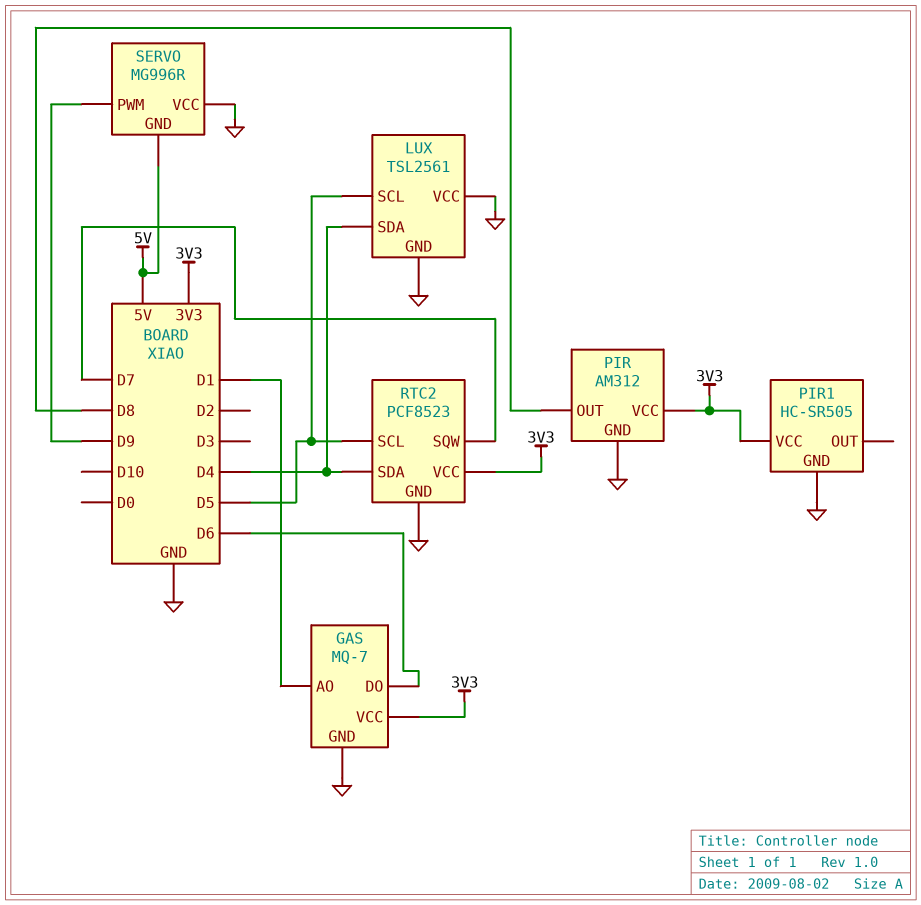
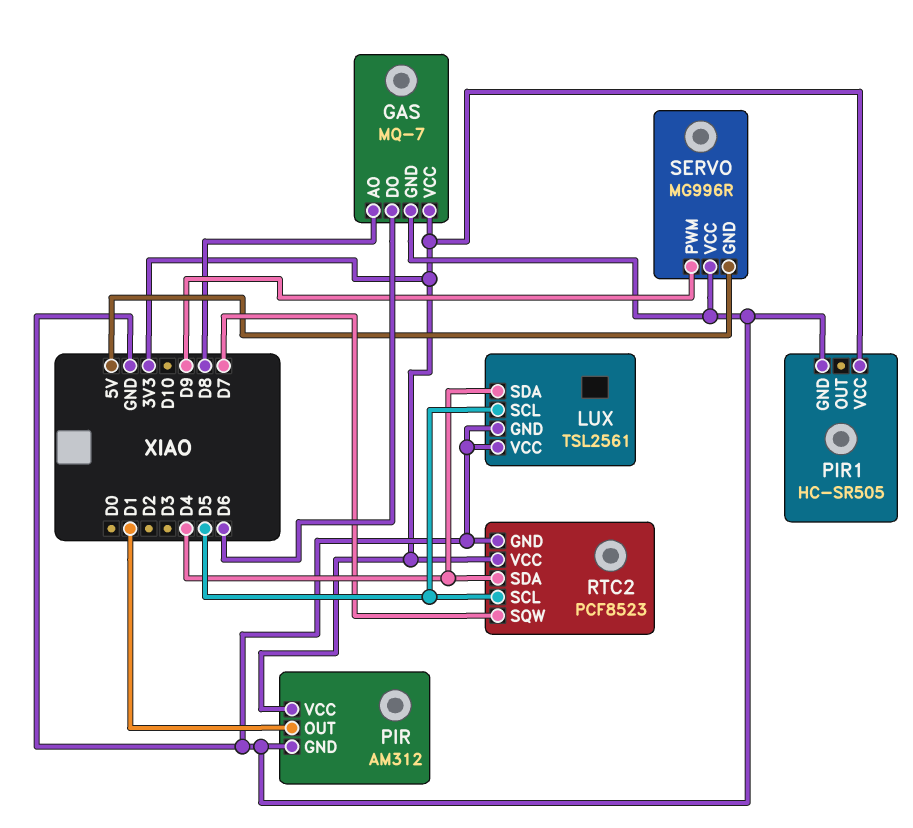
GAS pin AO: D1 -> D8
PIR pin OUT: D8 -> D1

